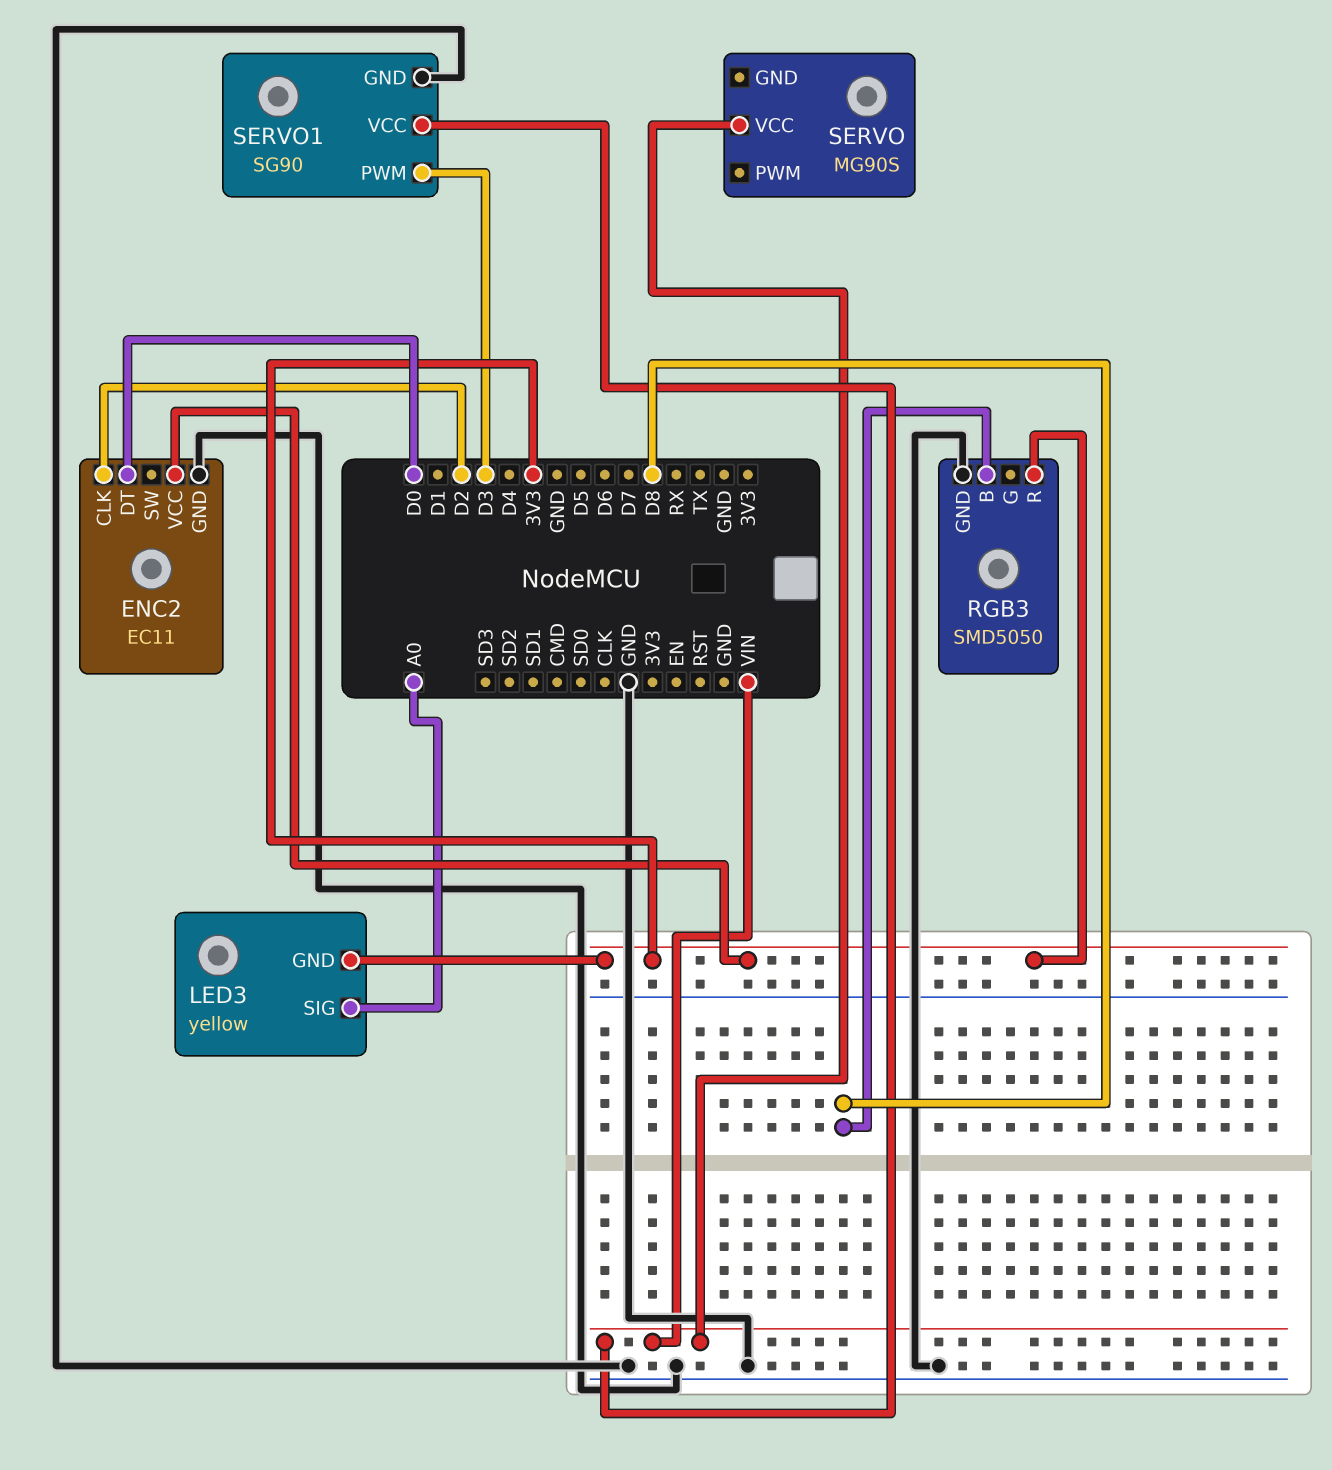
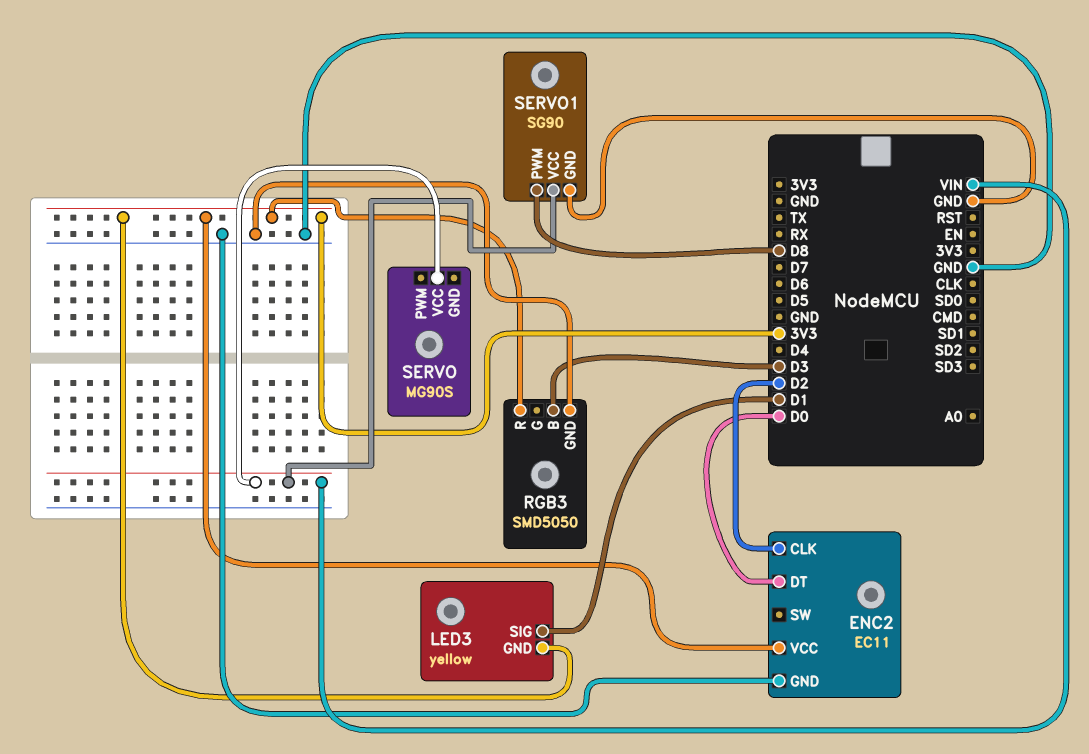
LED3 pin SIG: A0 -> D1
RGB3 pin B: D8 -> D3
SERVO1 pin PWM: D3 -> D8

